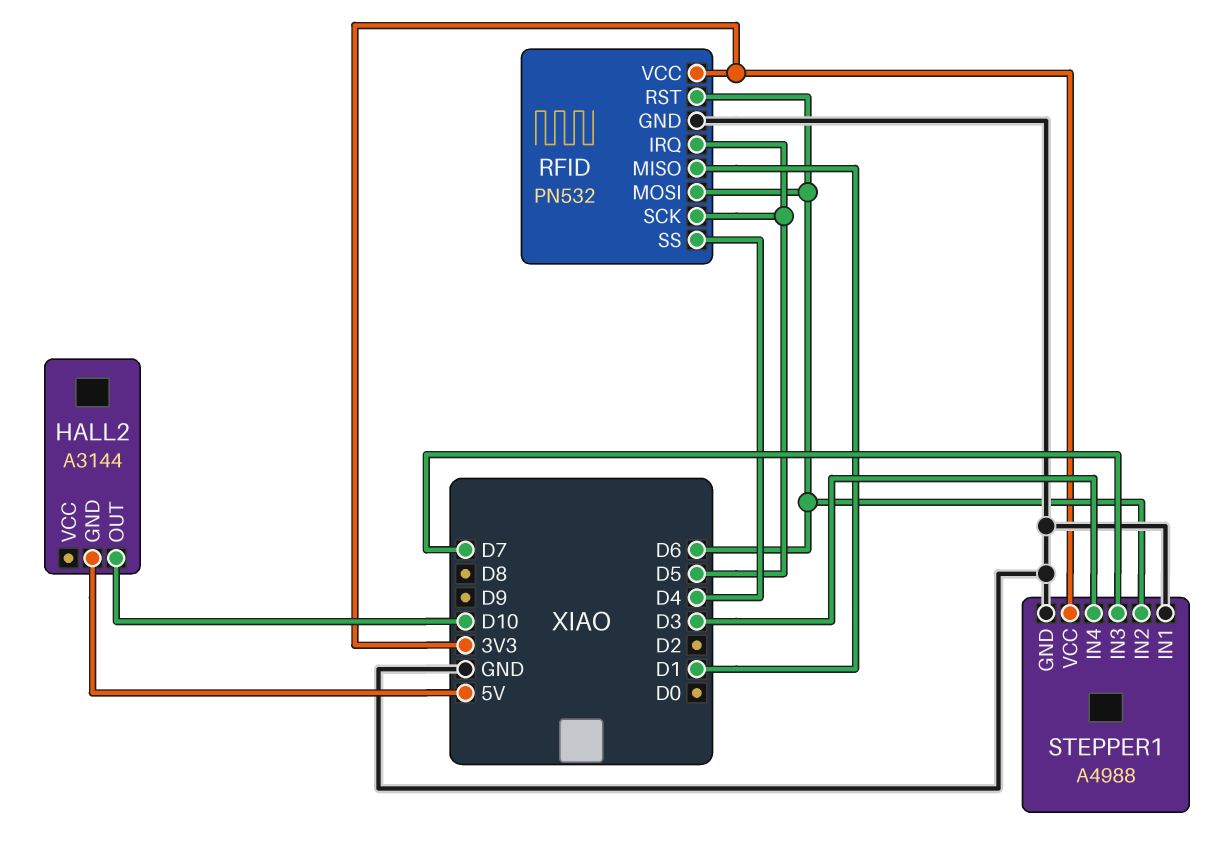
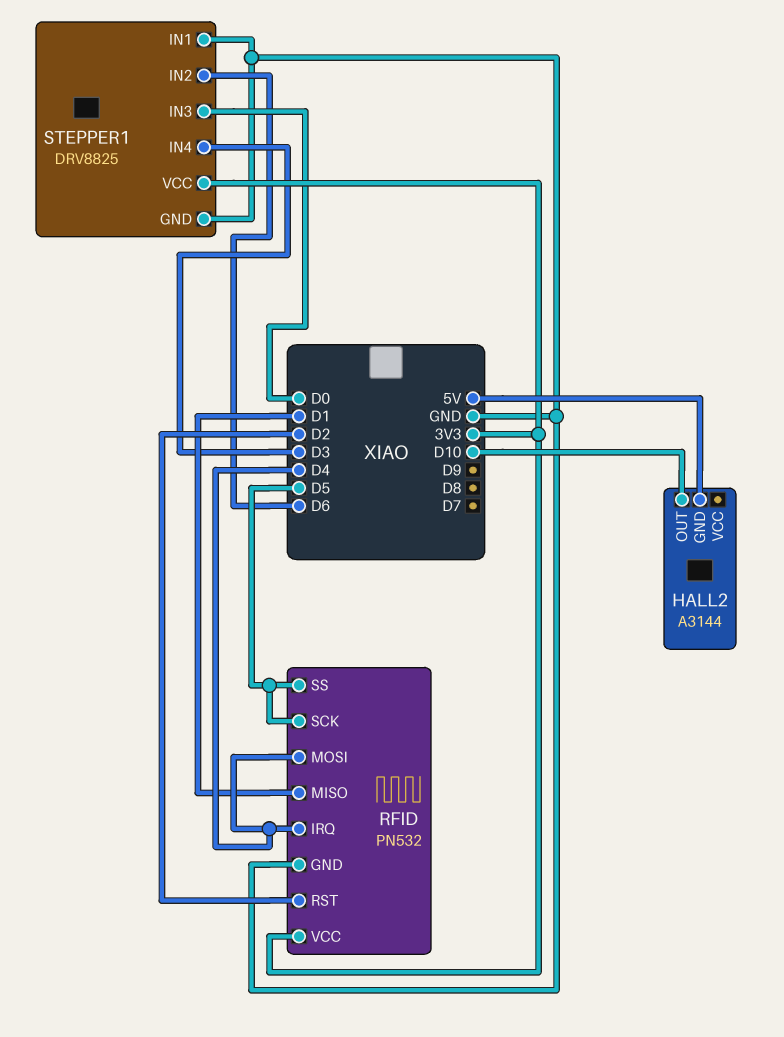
RFID pin IRQ: D5 -> D4
RFID pin MOSI: D6 -> D4
RFID pin RST: D6 -> D2
RFID pin SS: D4 -> D5
STEPPER1: A4988 -> DRV8825
STEPPER1 pin IN3: D7 -> D0

